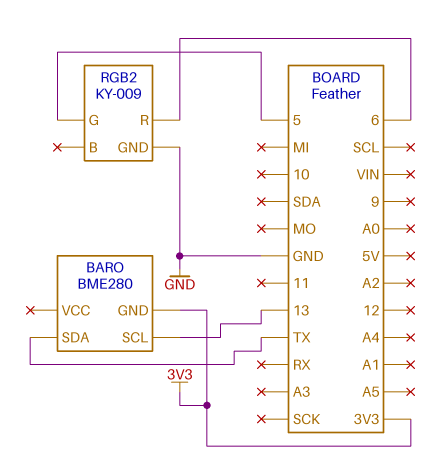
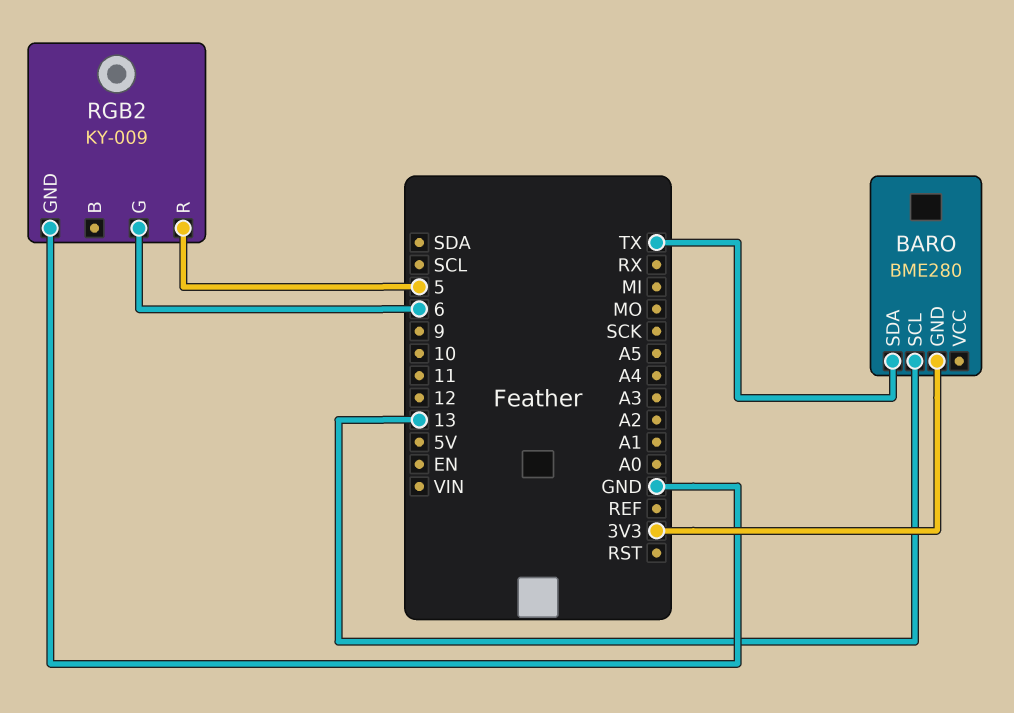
RGB2 pin G: 5 -> 6
RGB2 pin R: 6 -> 5

